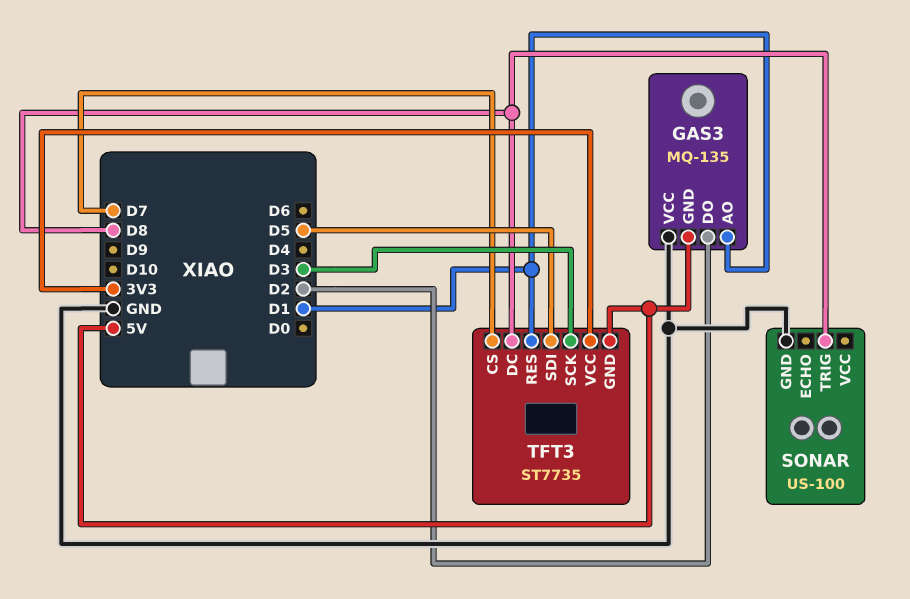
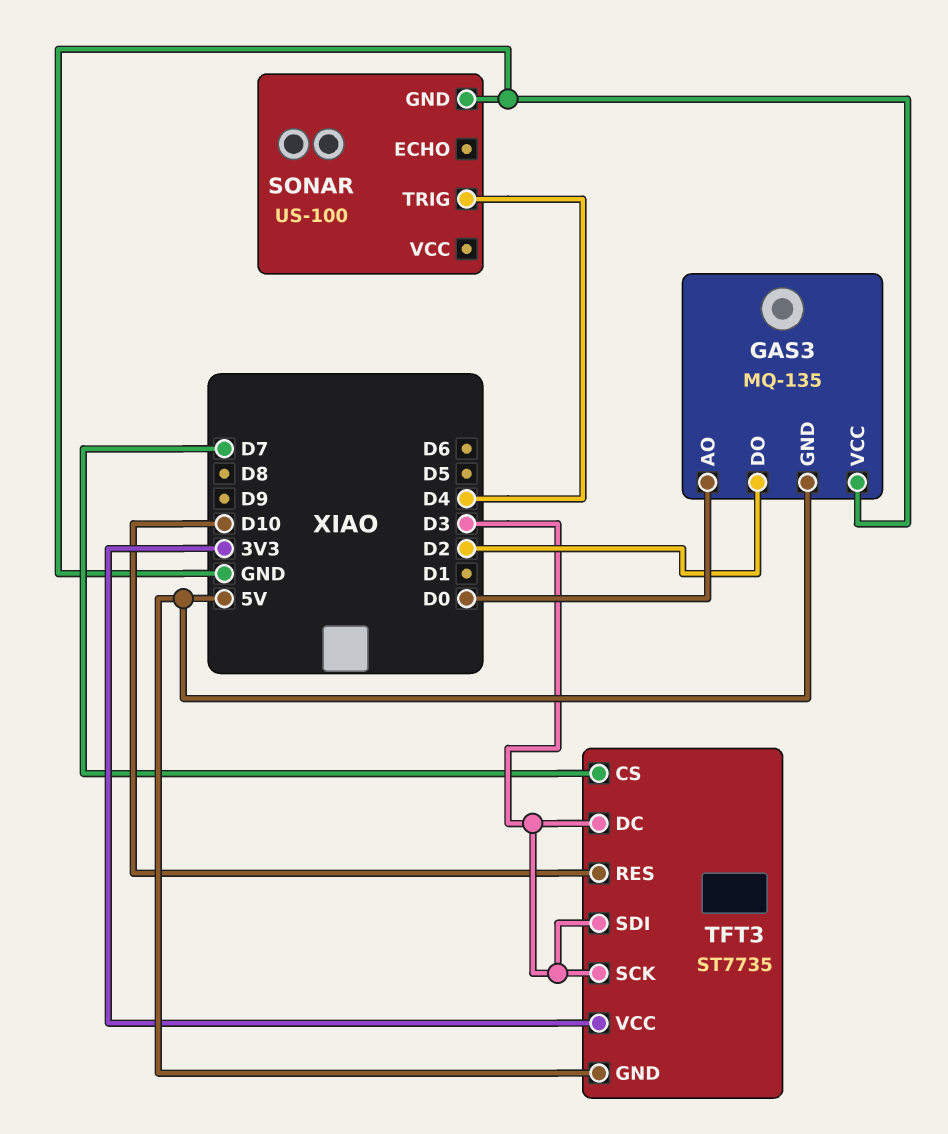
GAS3 pin AO: D1 -> D0
SONAR pin TRIG: D8 -> D4
TFT3 pin DC: D8 -> D3
TFT3 pin RES: D1 -> D10
TFT3 pin SDI: D5 -> D3

